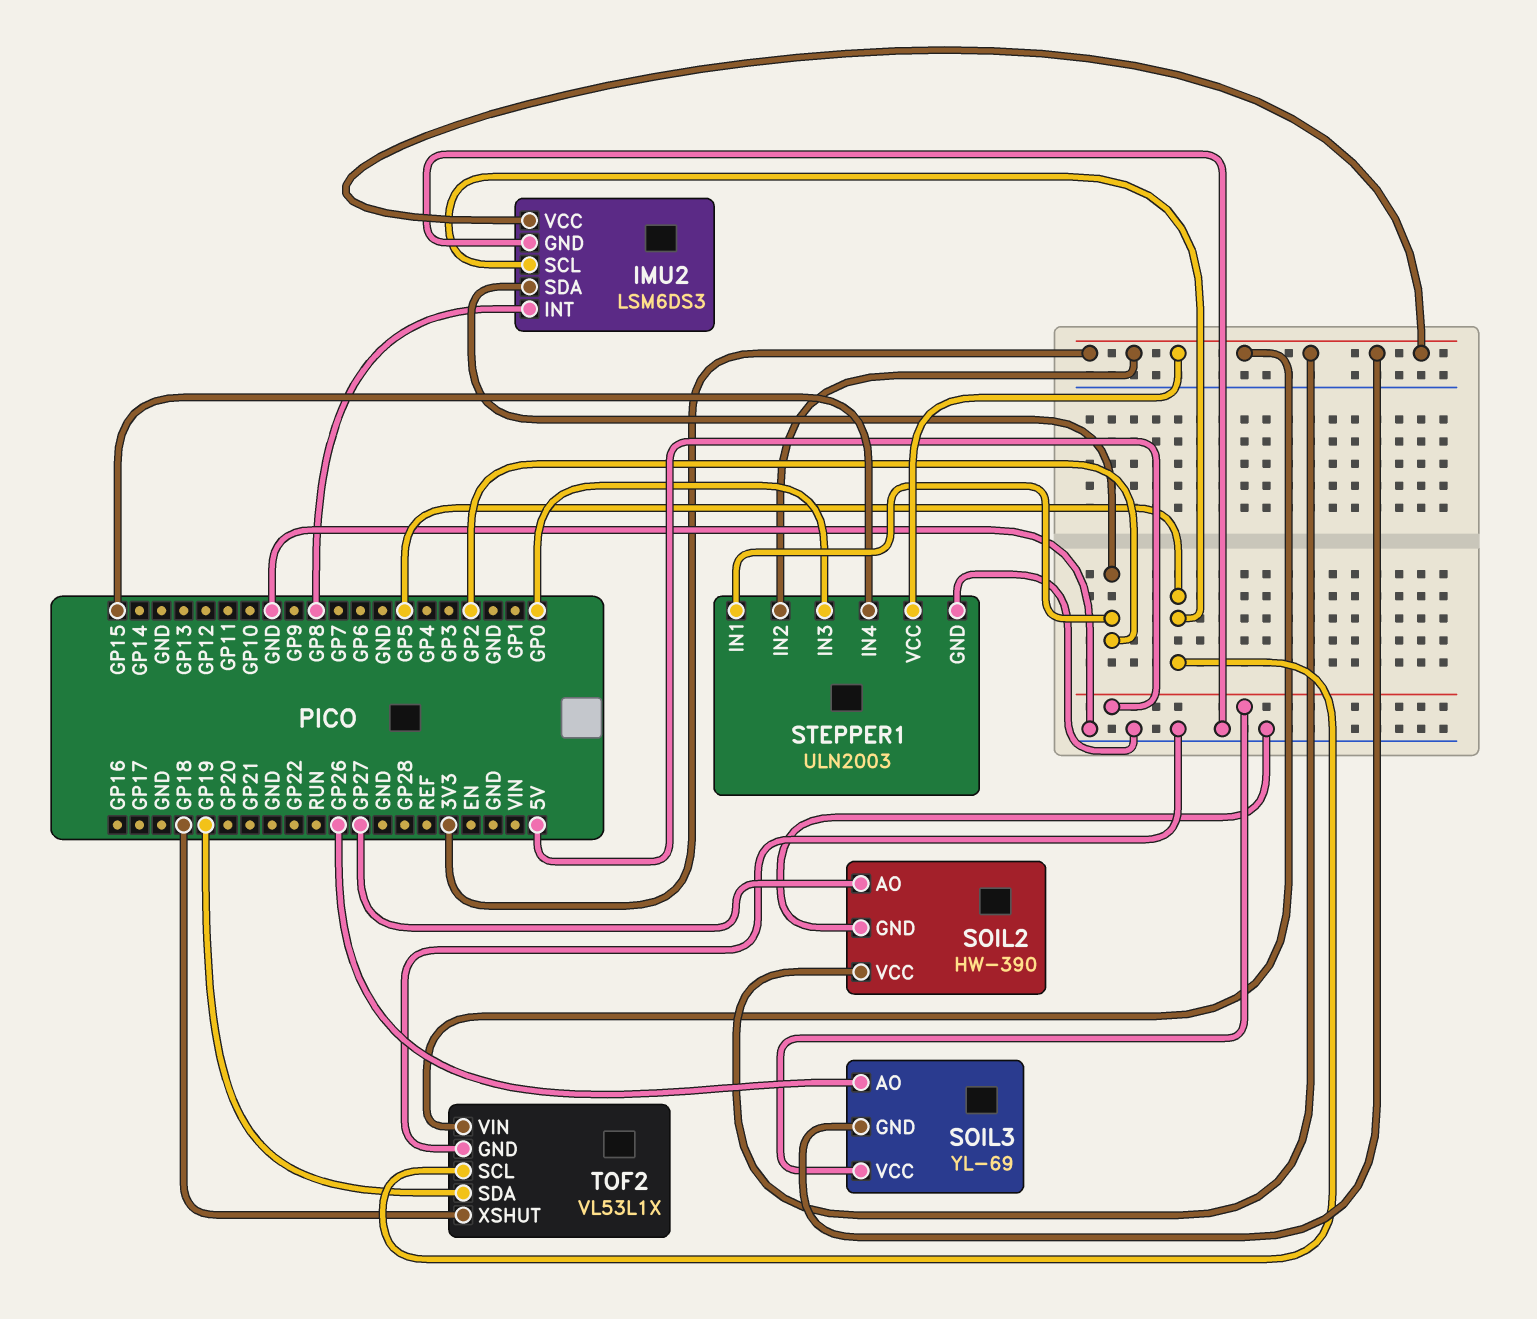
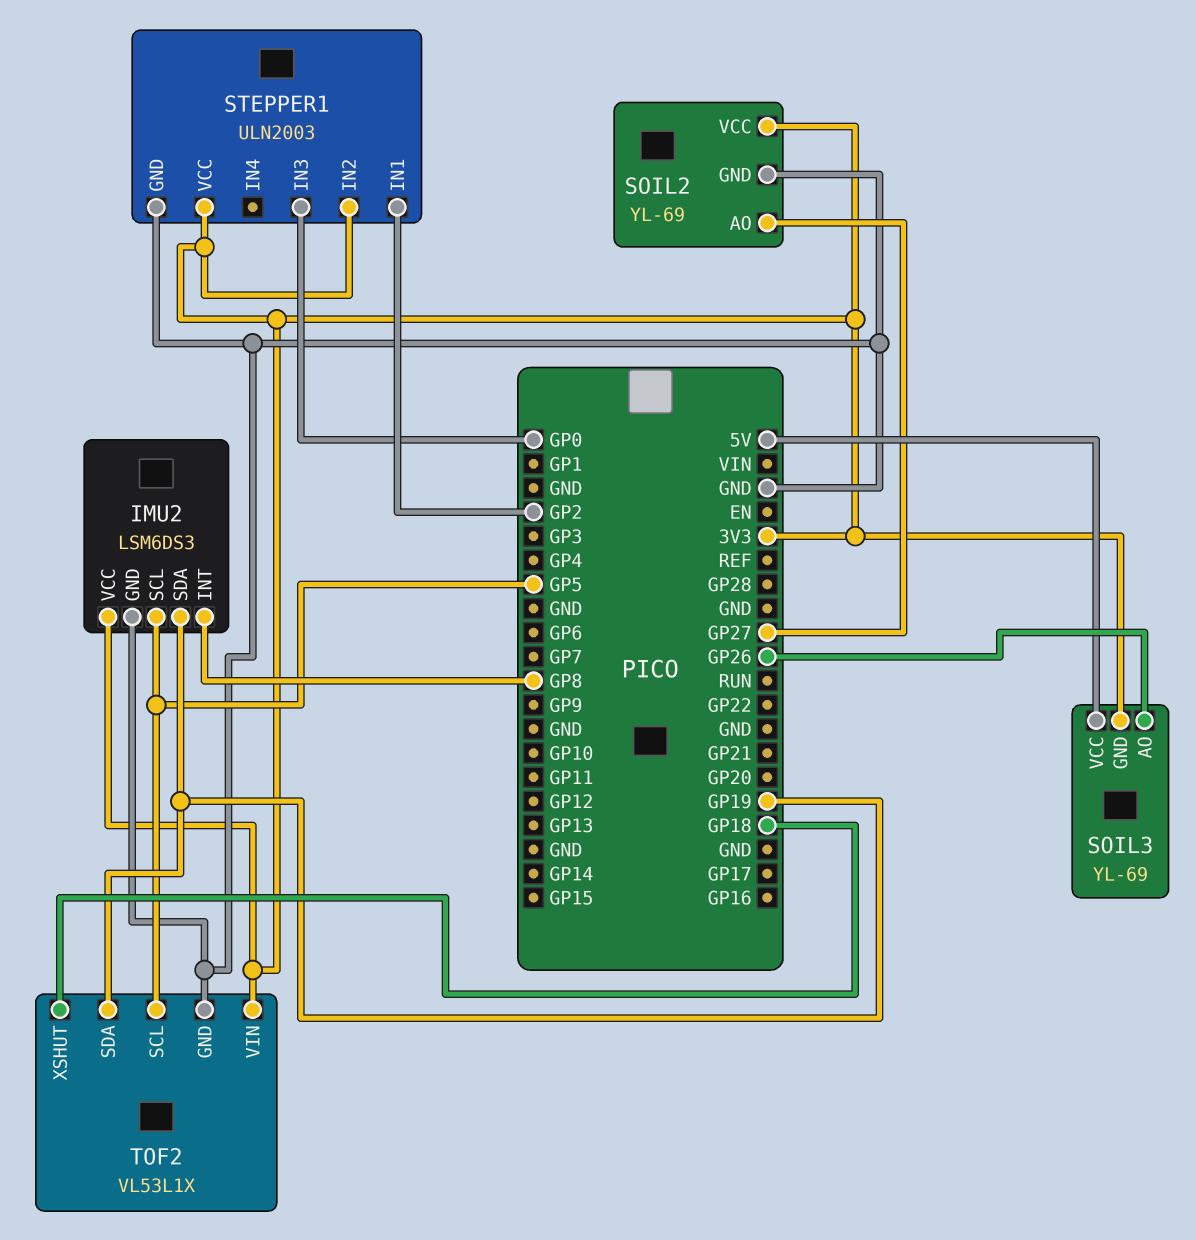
IMU2 pin SDA: GP2 -> GP19
SOIL2: HW-390 -> YL-69
STEPPER1 pin IN4: GP15 -> none

